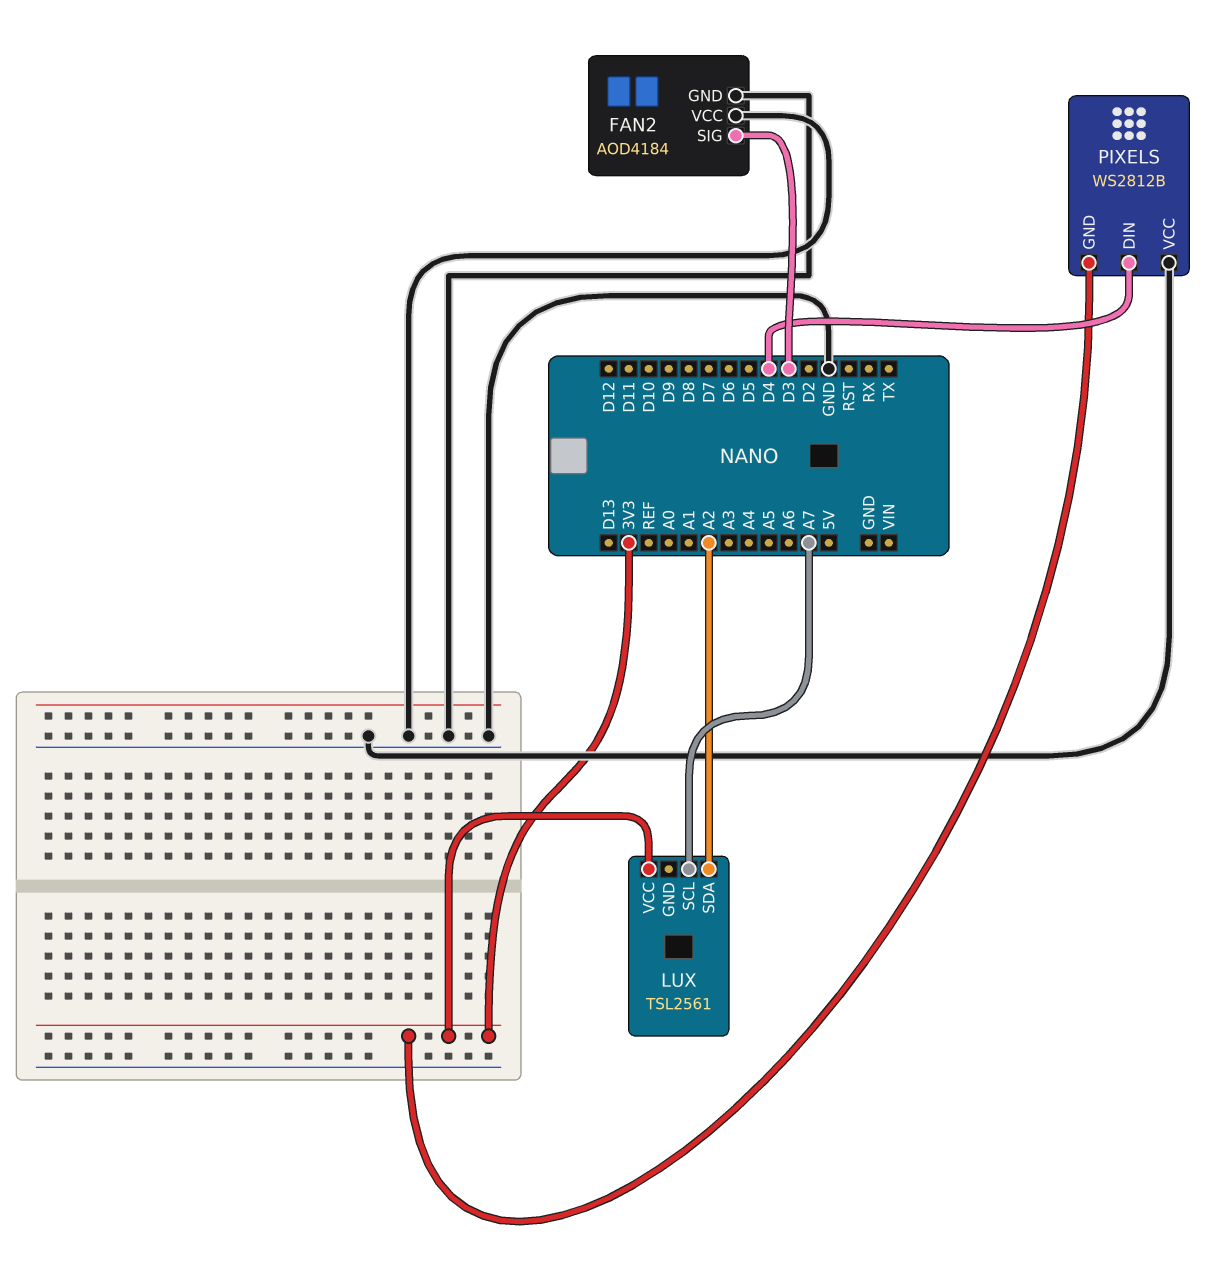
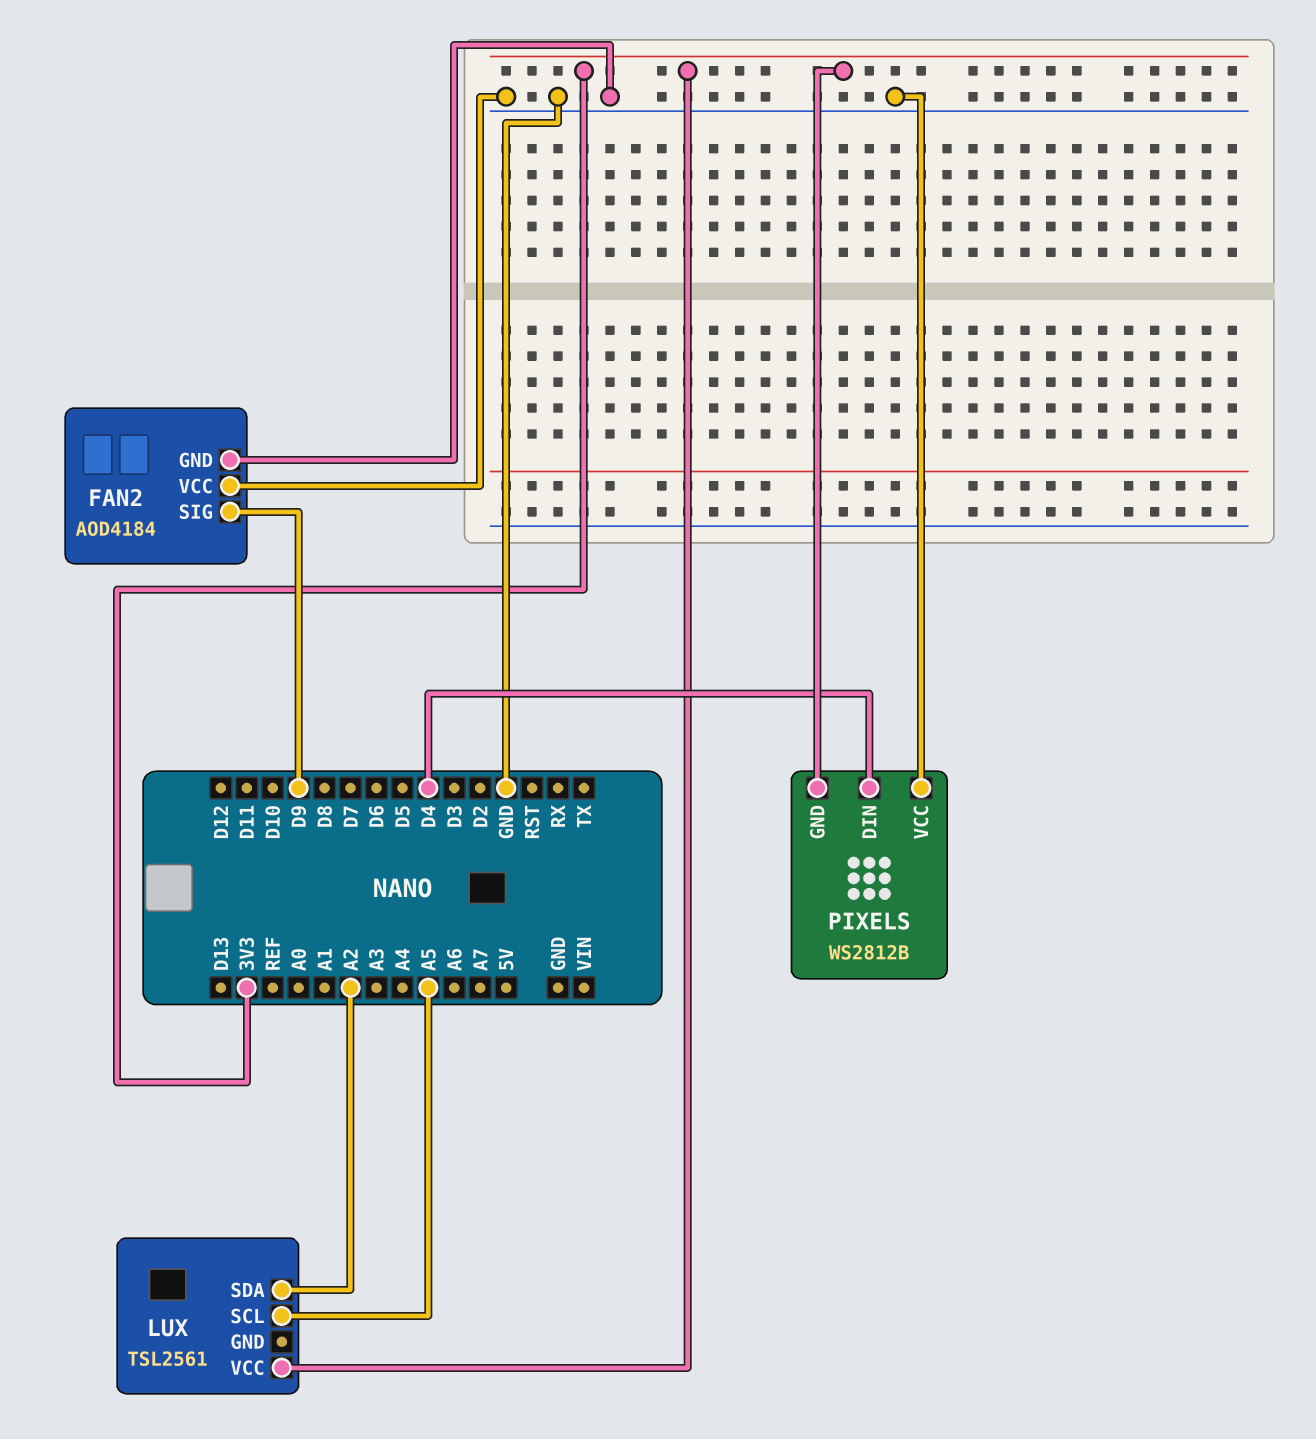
FAN2 pin SIG: D3 -> D9
LUX pin SCL: A7 -> A5

